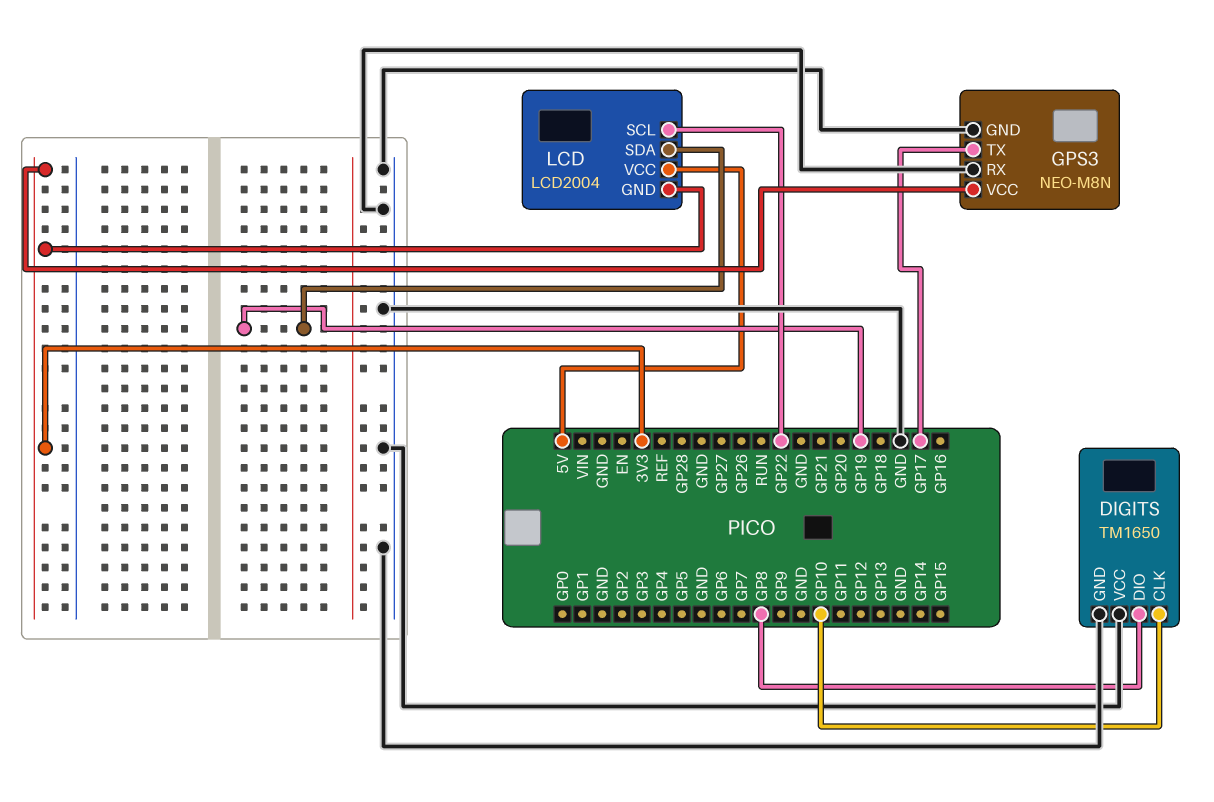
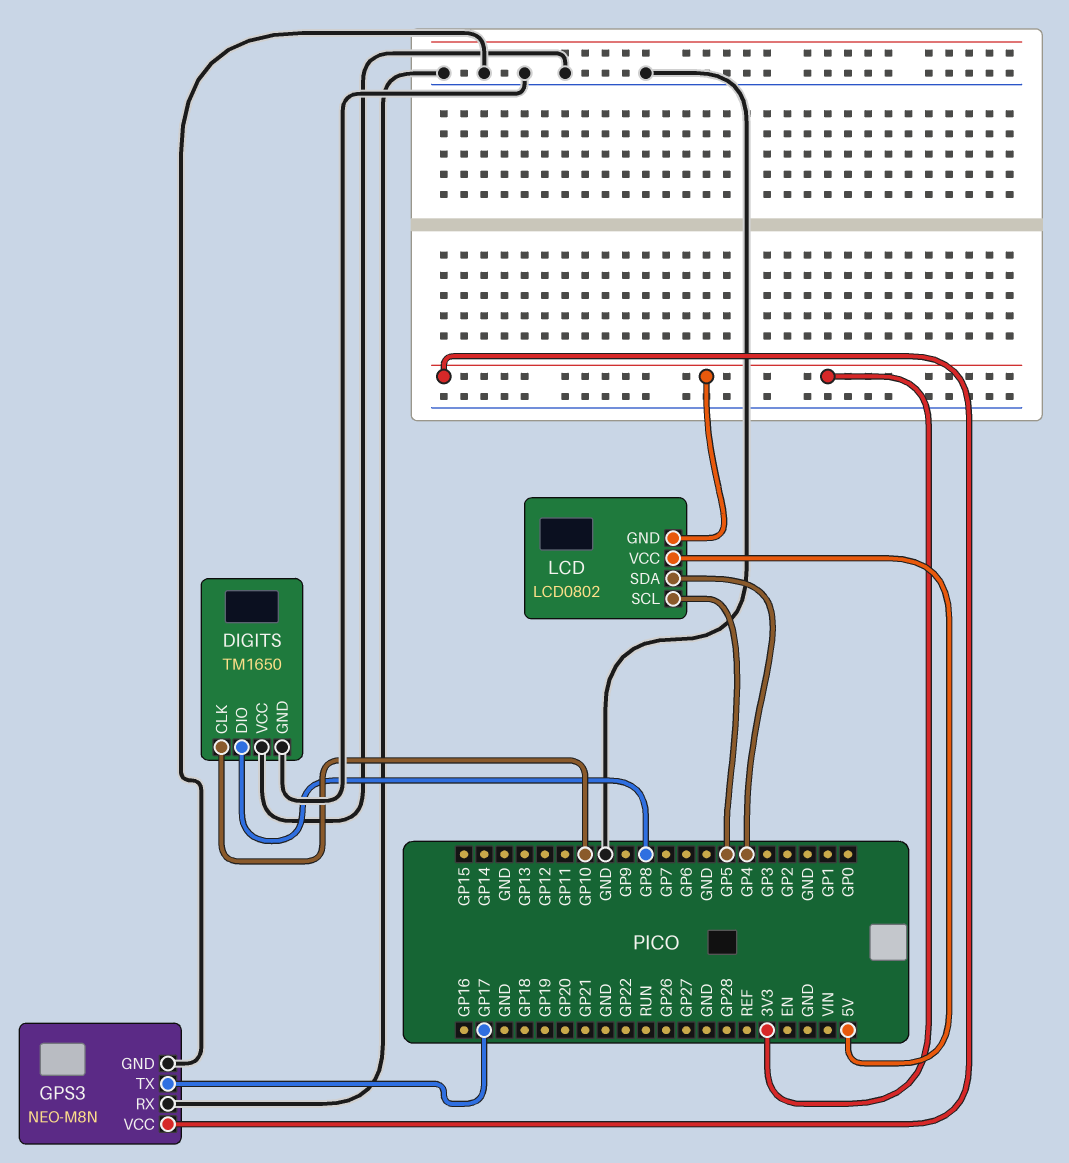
LCD: LCD2004 -> LCD0802
LCD pin SCL: GP22 -> GP5
LCD pin SDA: GP19 -> GP4

